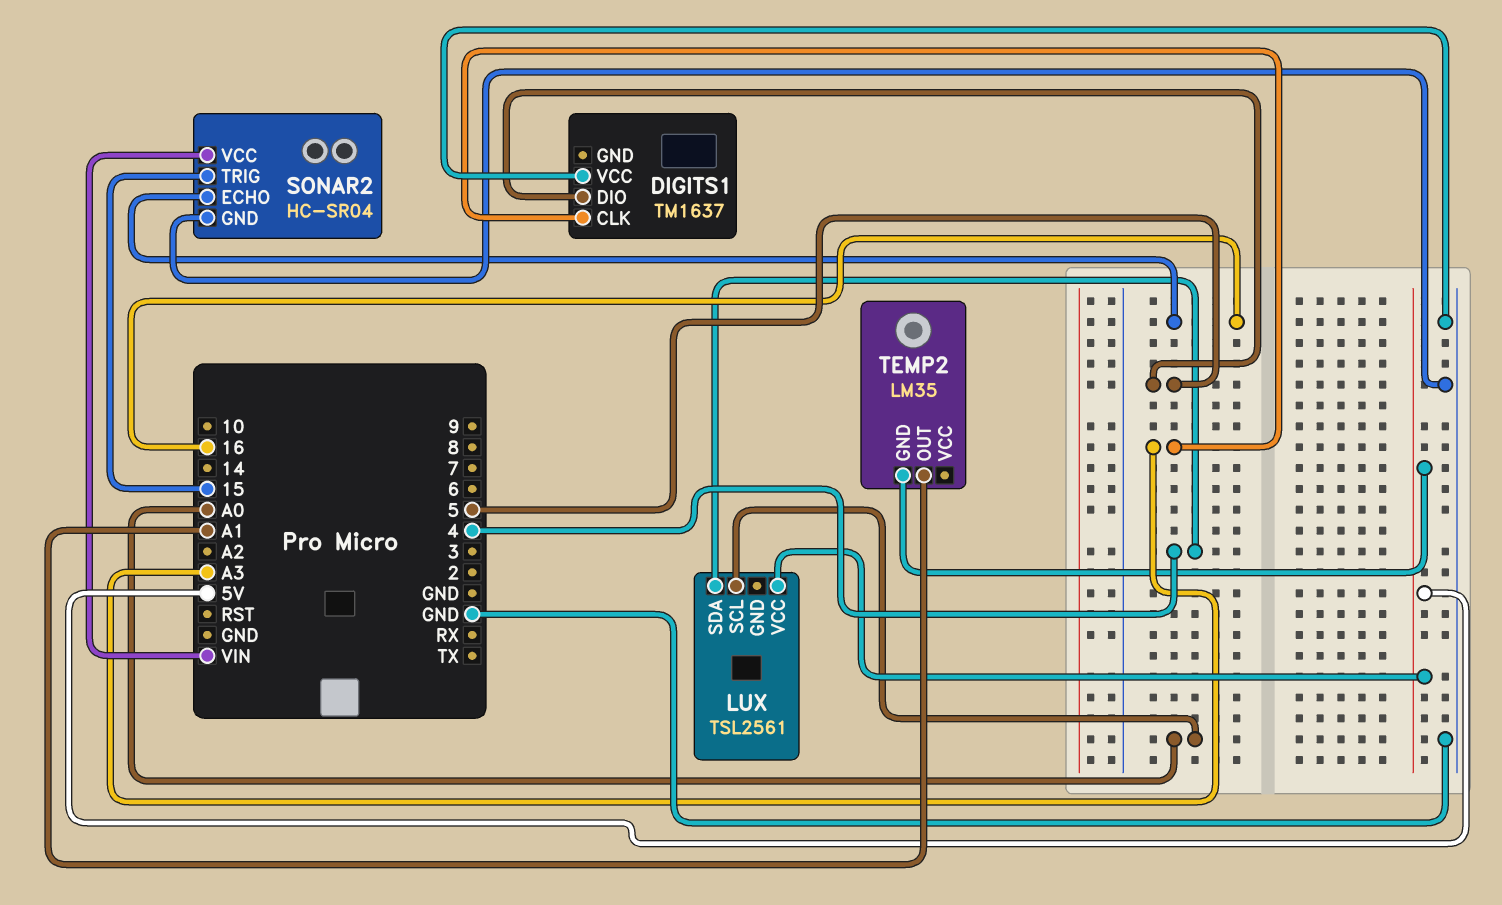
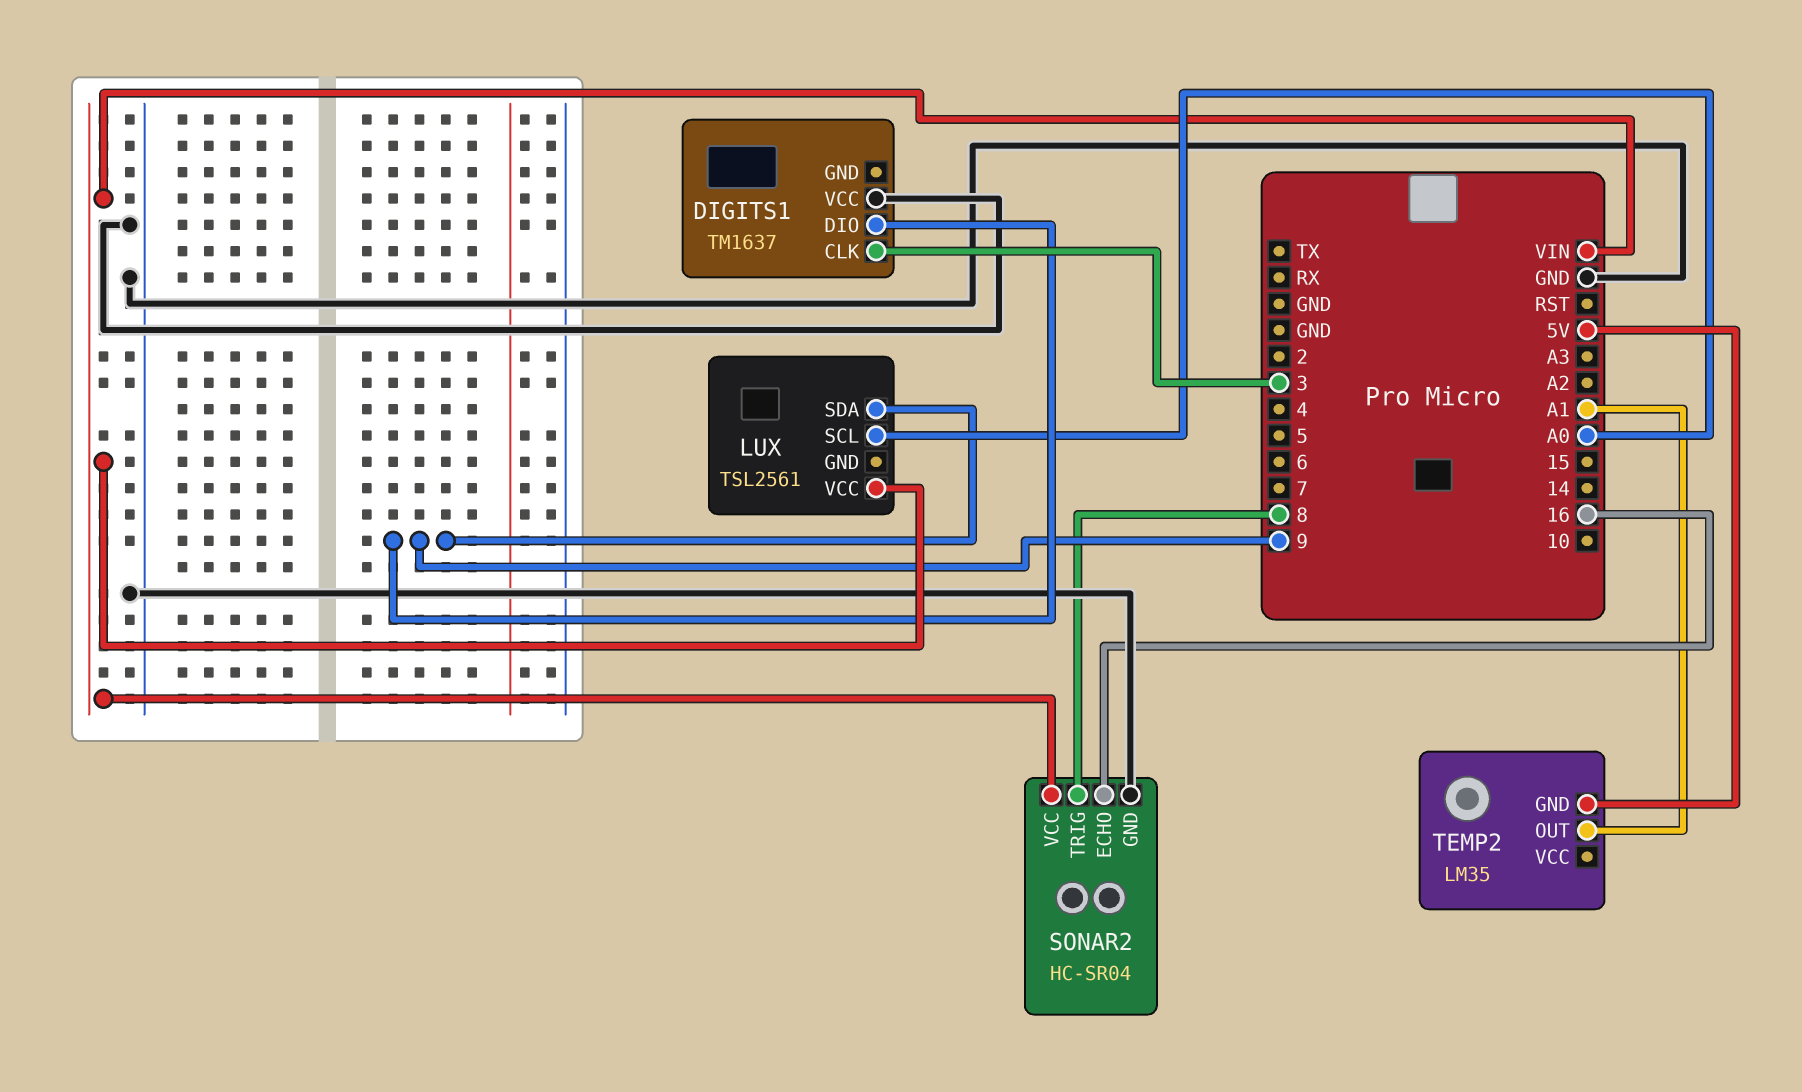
DIGITS1 pin CLK: A3 -> 3
DIGITS1 pin DIO: 5 -> 9
LUX pin SDA: 4 -> 9
LUX pin VCC: 5V -> VIN
SONAR2 pin TRIG: 15 -> 8

